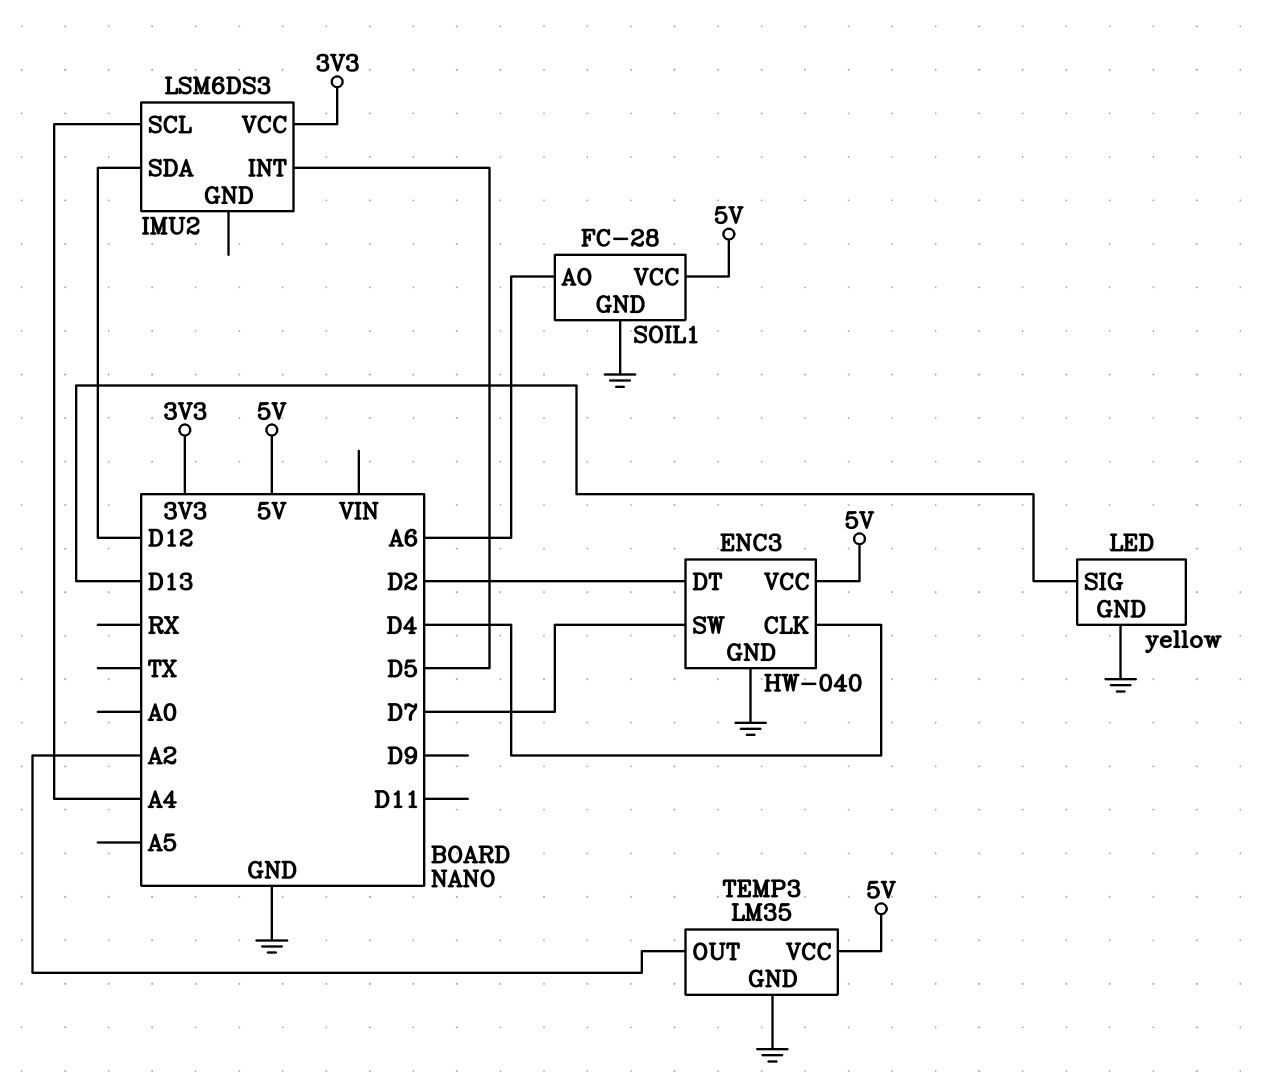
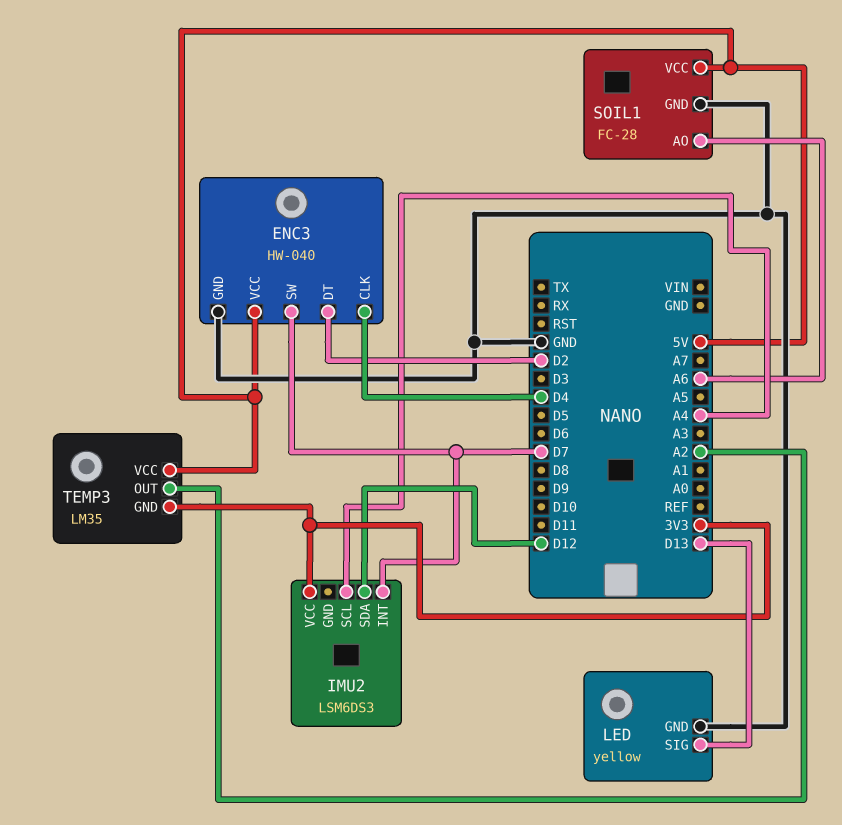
IMU2 pin INT: D5 -> D7
TEMP3 pin GND: GND -> 3V3

